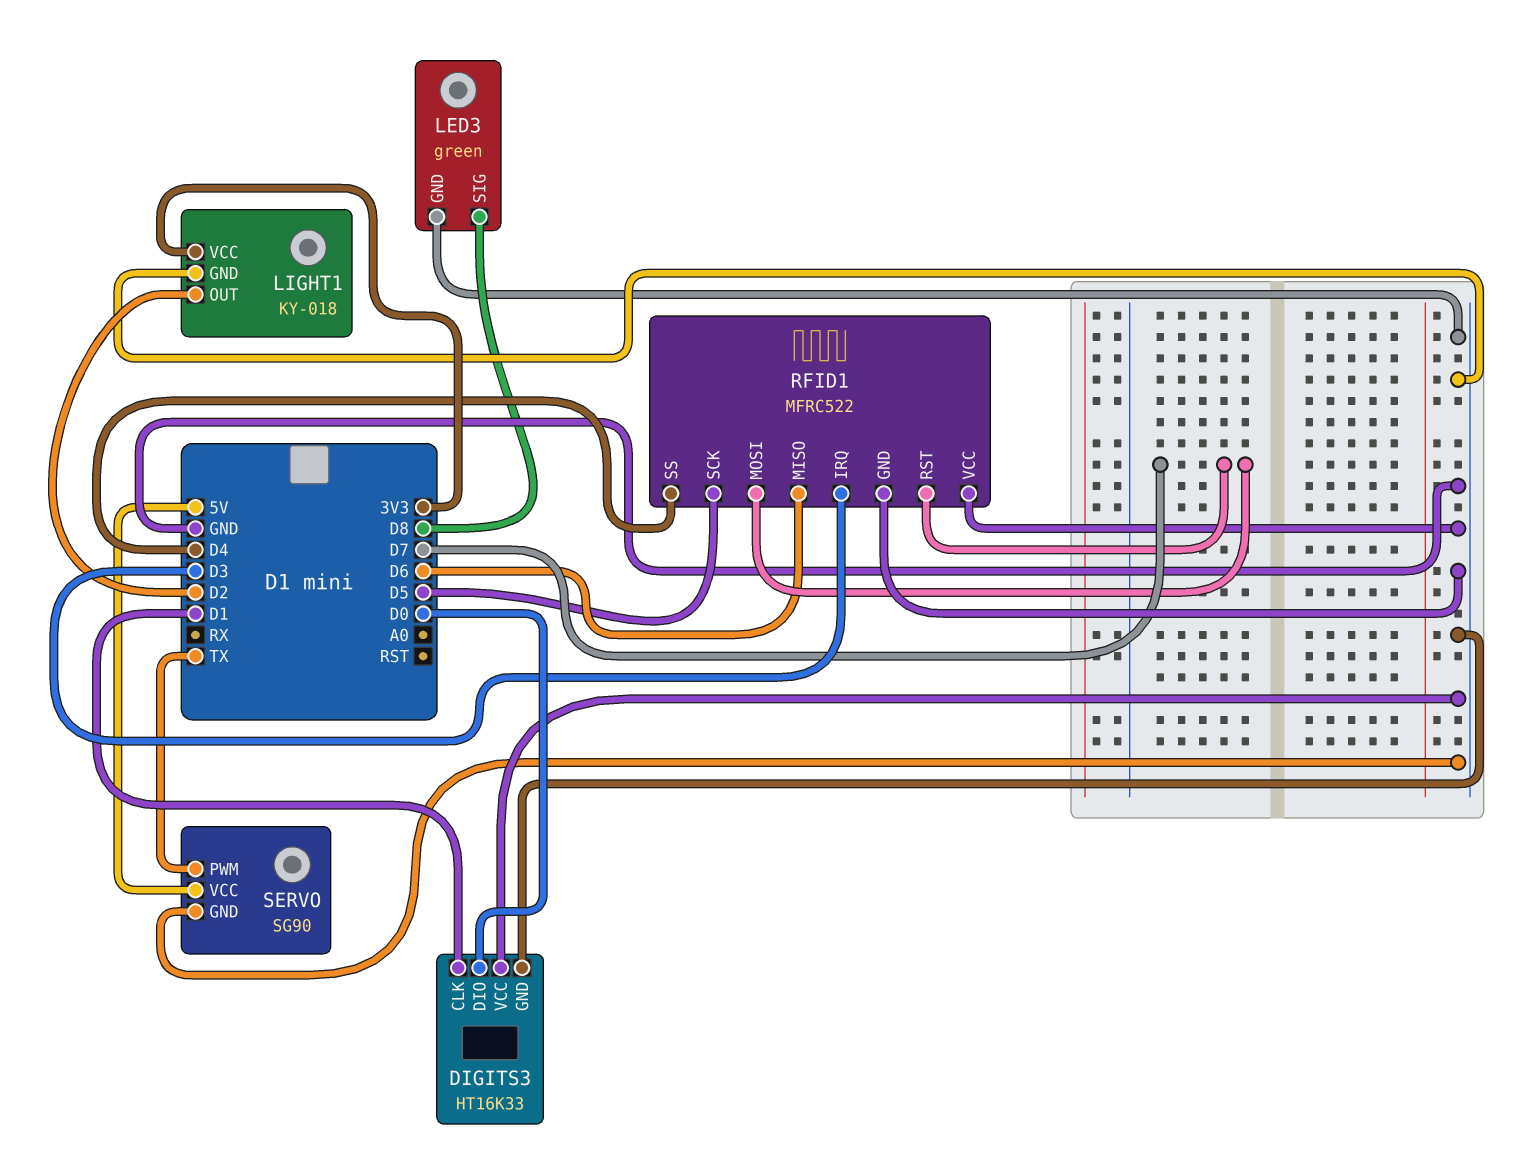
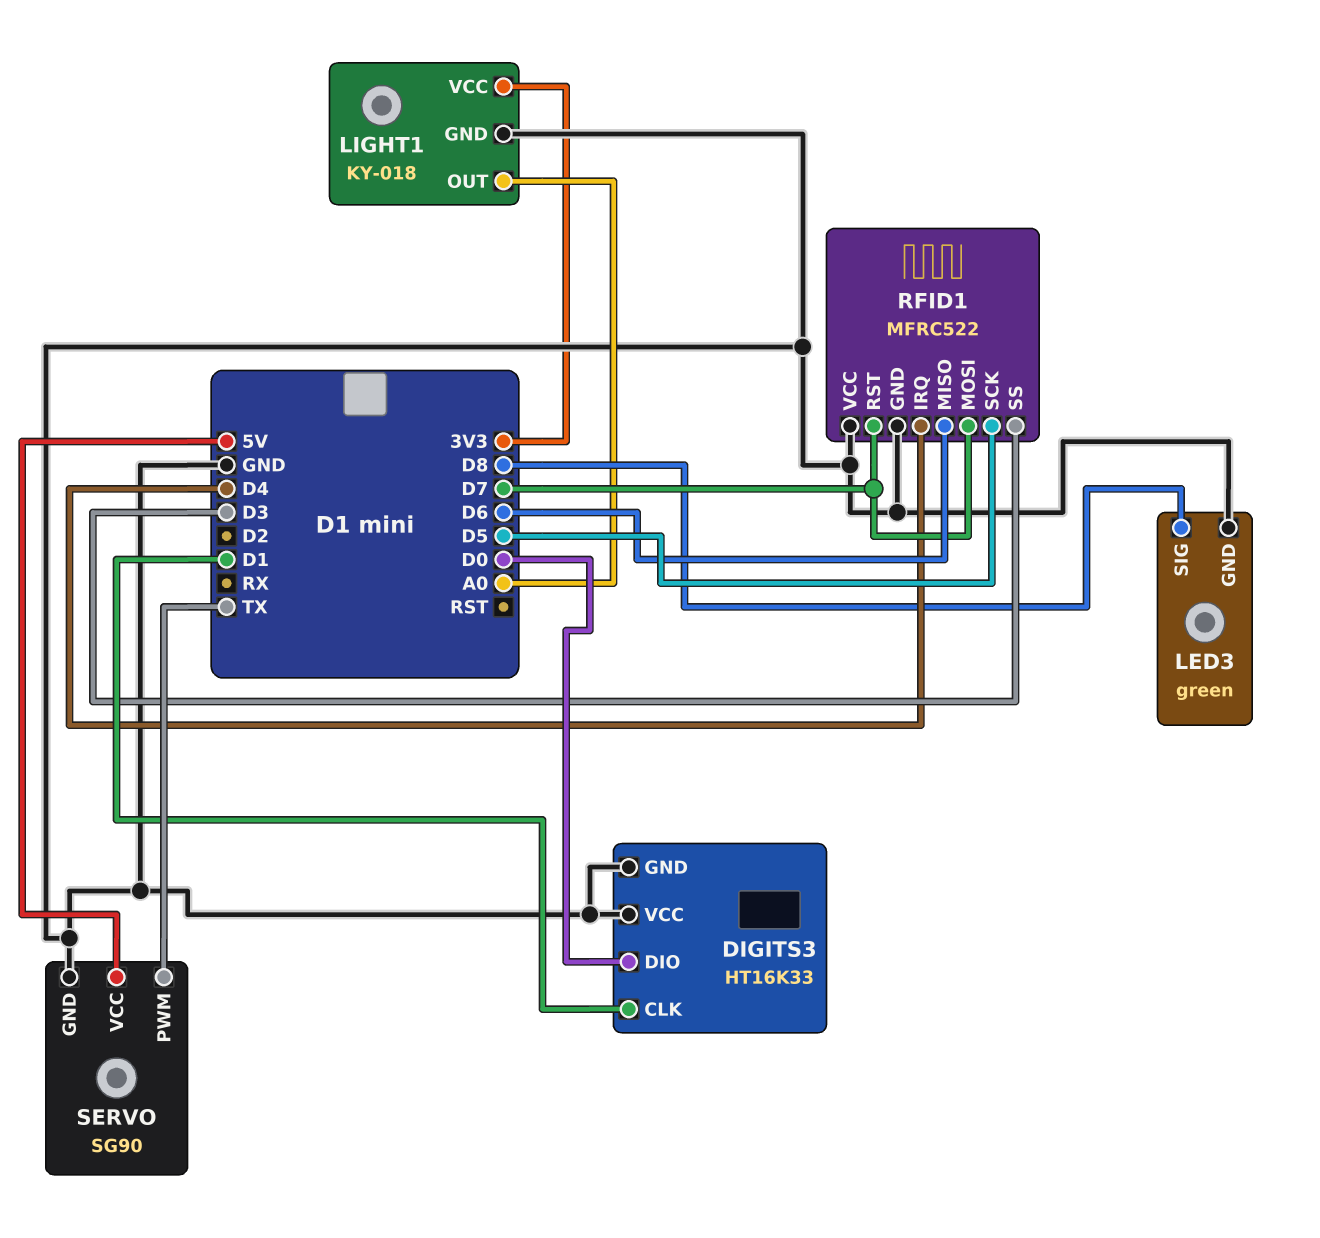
LIGHT1 pin OUT: D2 -> A0
RFID1 pin IRQ: D3 -> D4
RFID1 pin SS: D4 -> D3

